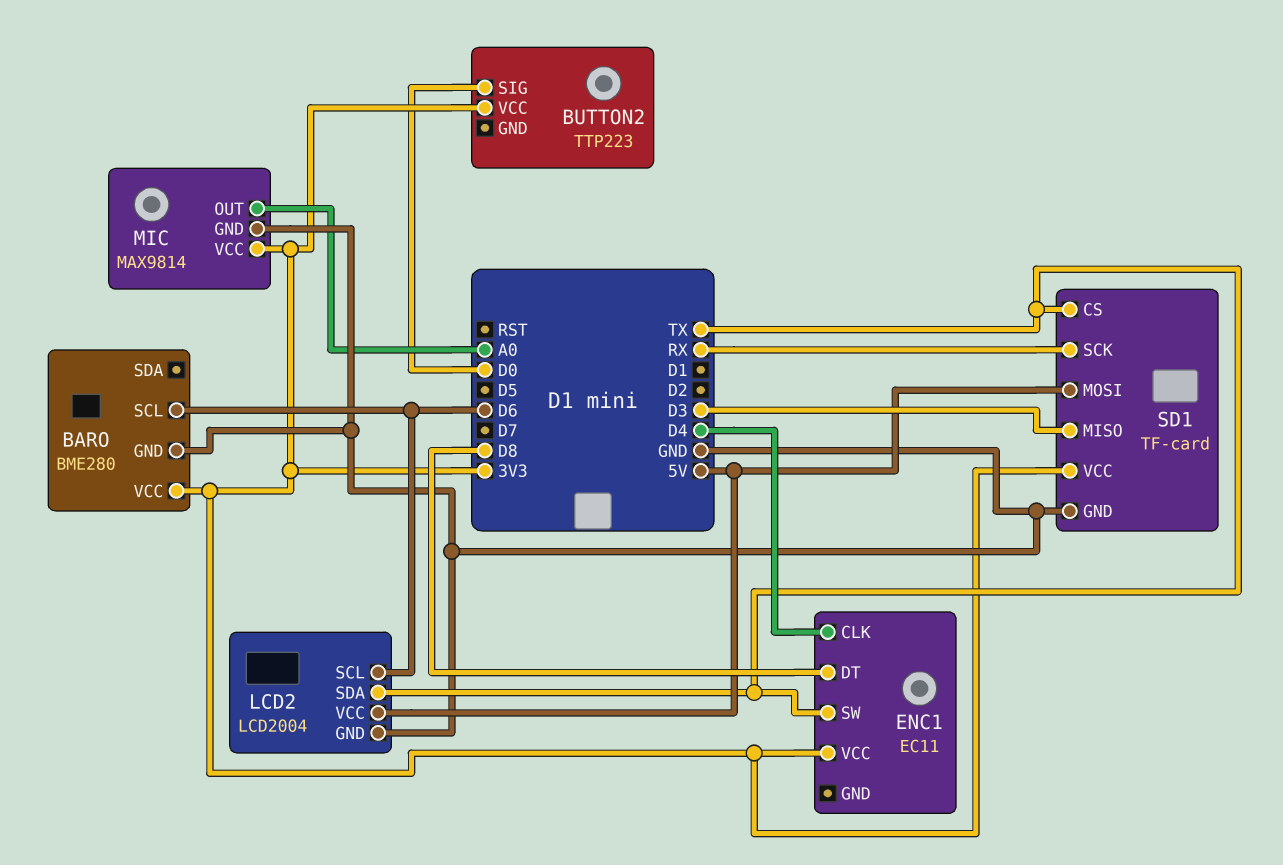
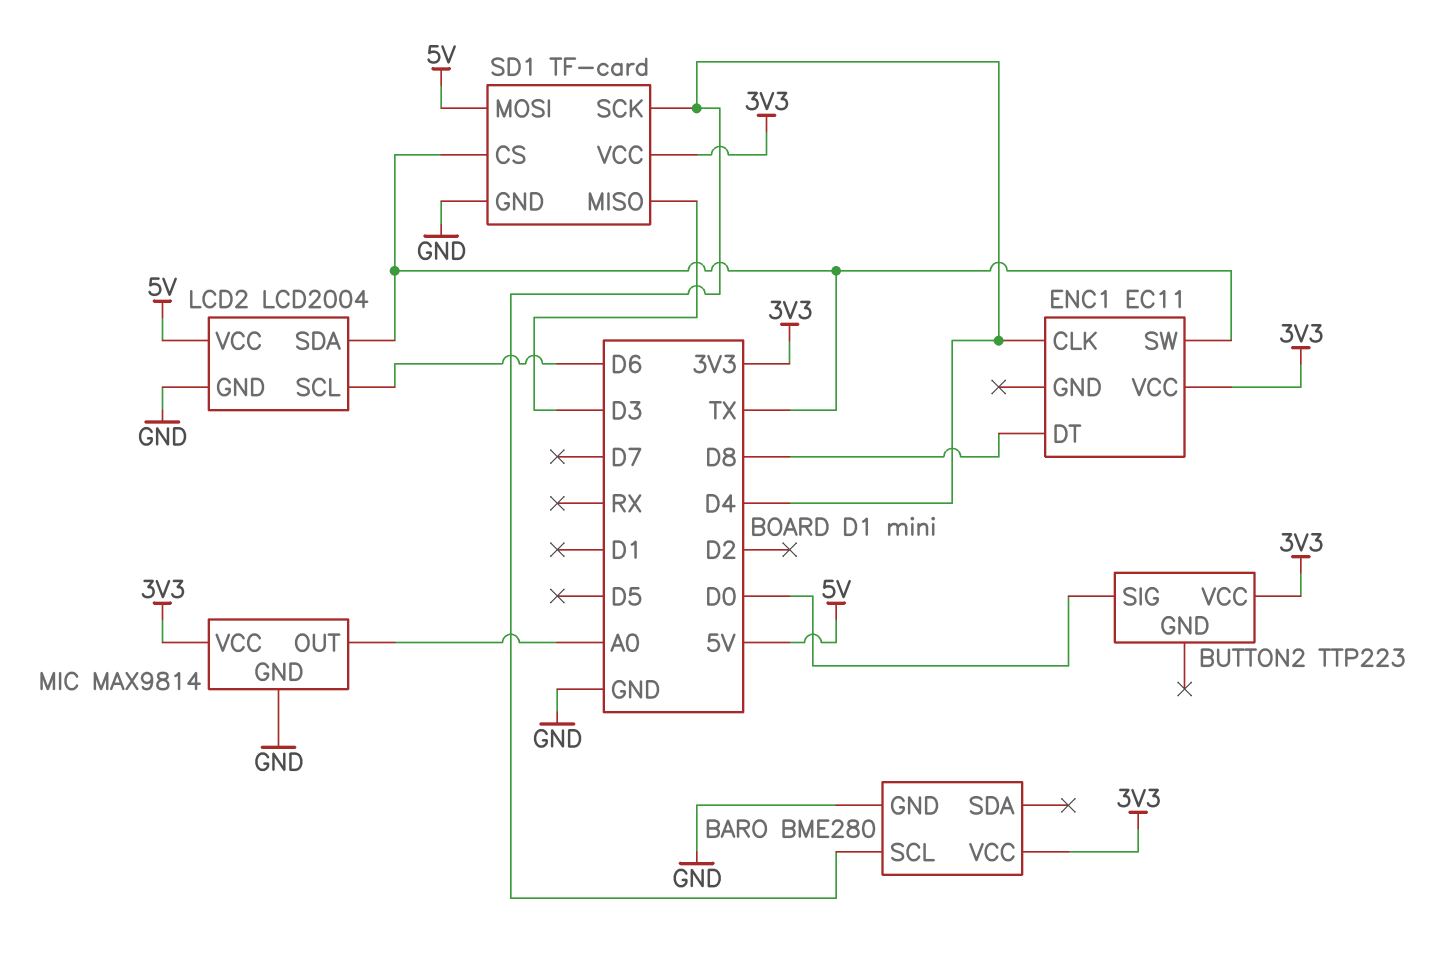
BARO pin SCL: D6 -> D4
SD1 pin SCK: RX -> D4

